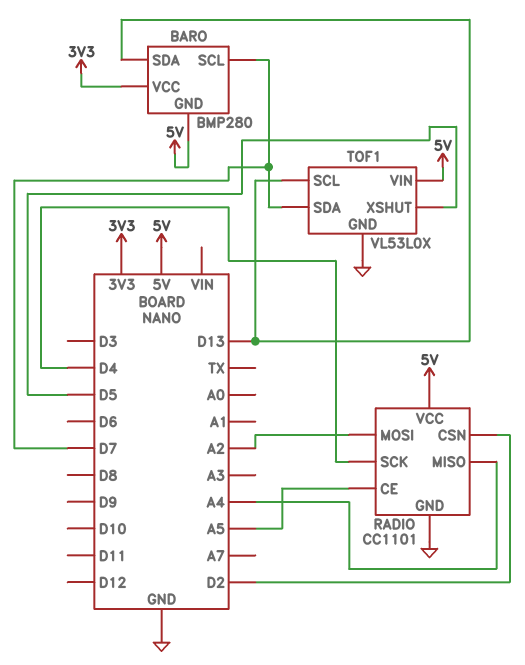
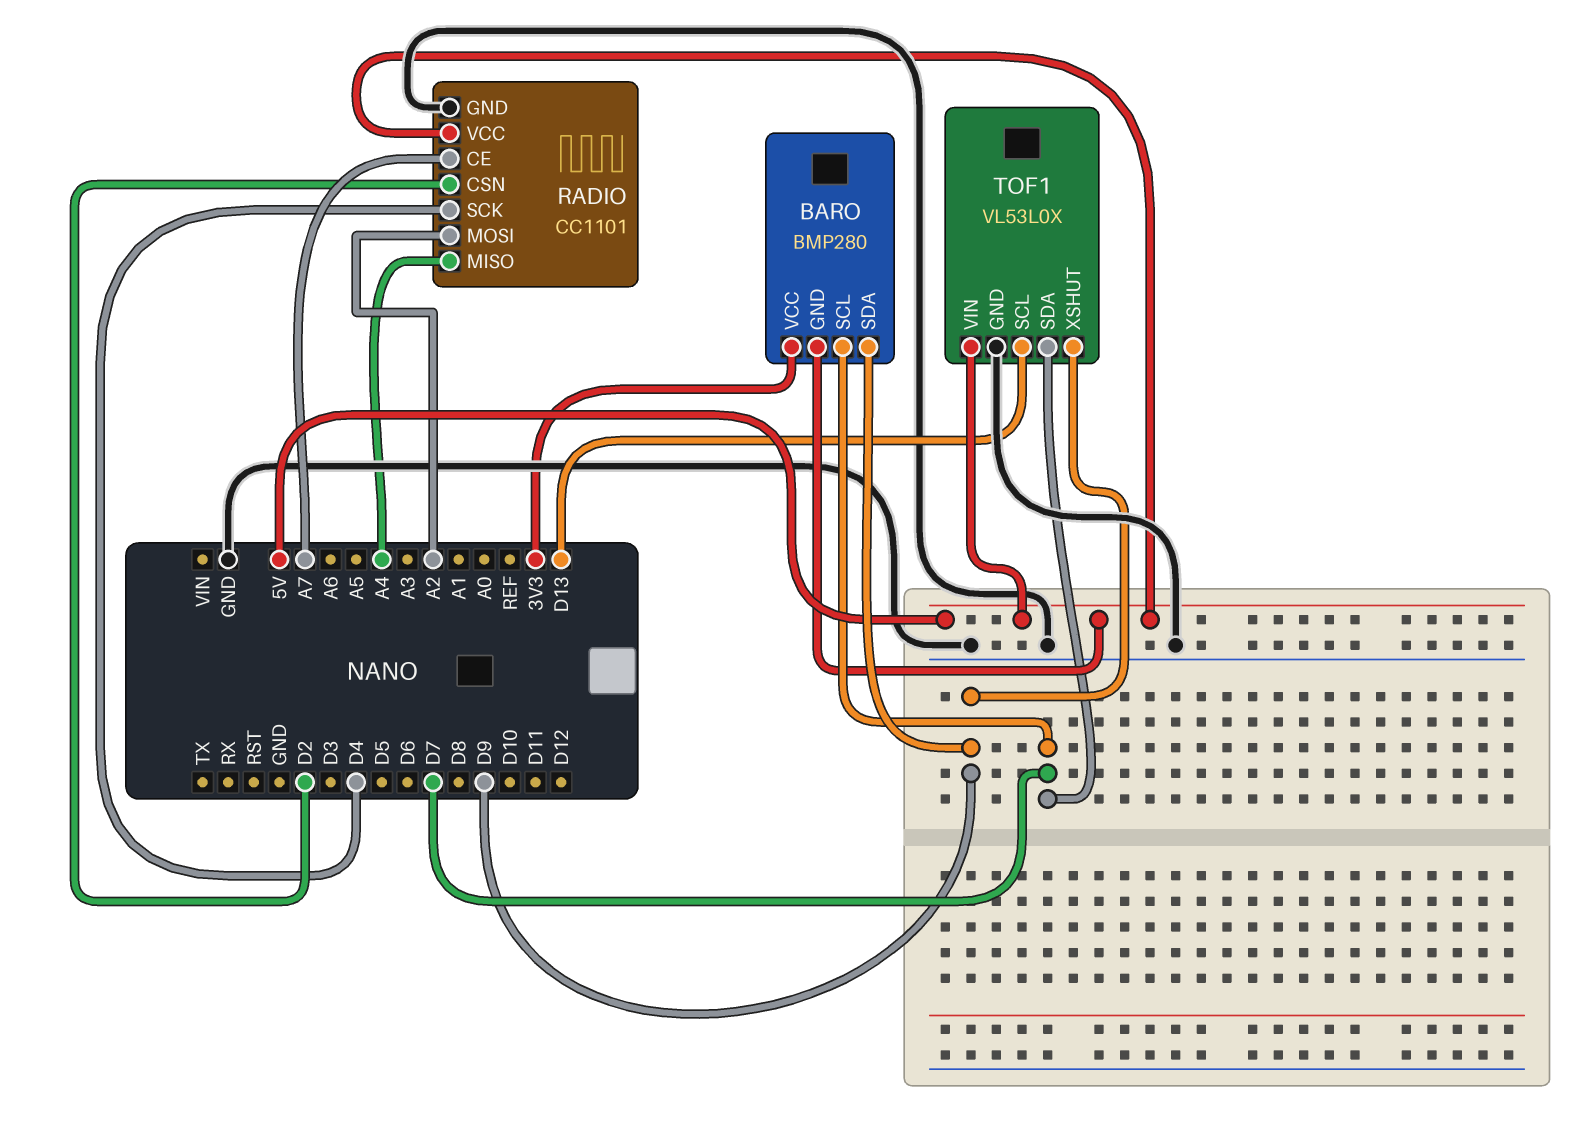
BARO pin SDA: D13 -> D9
RADIO pin CE: A5 -> A7
TOF1 pin XSHUT: D5 -> D9

